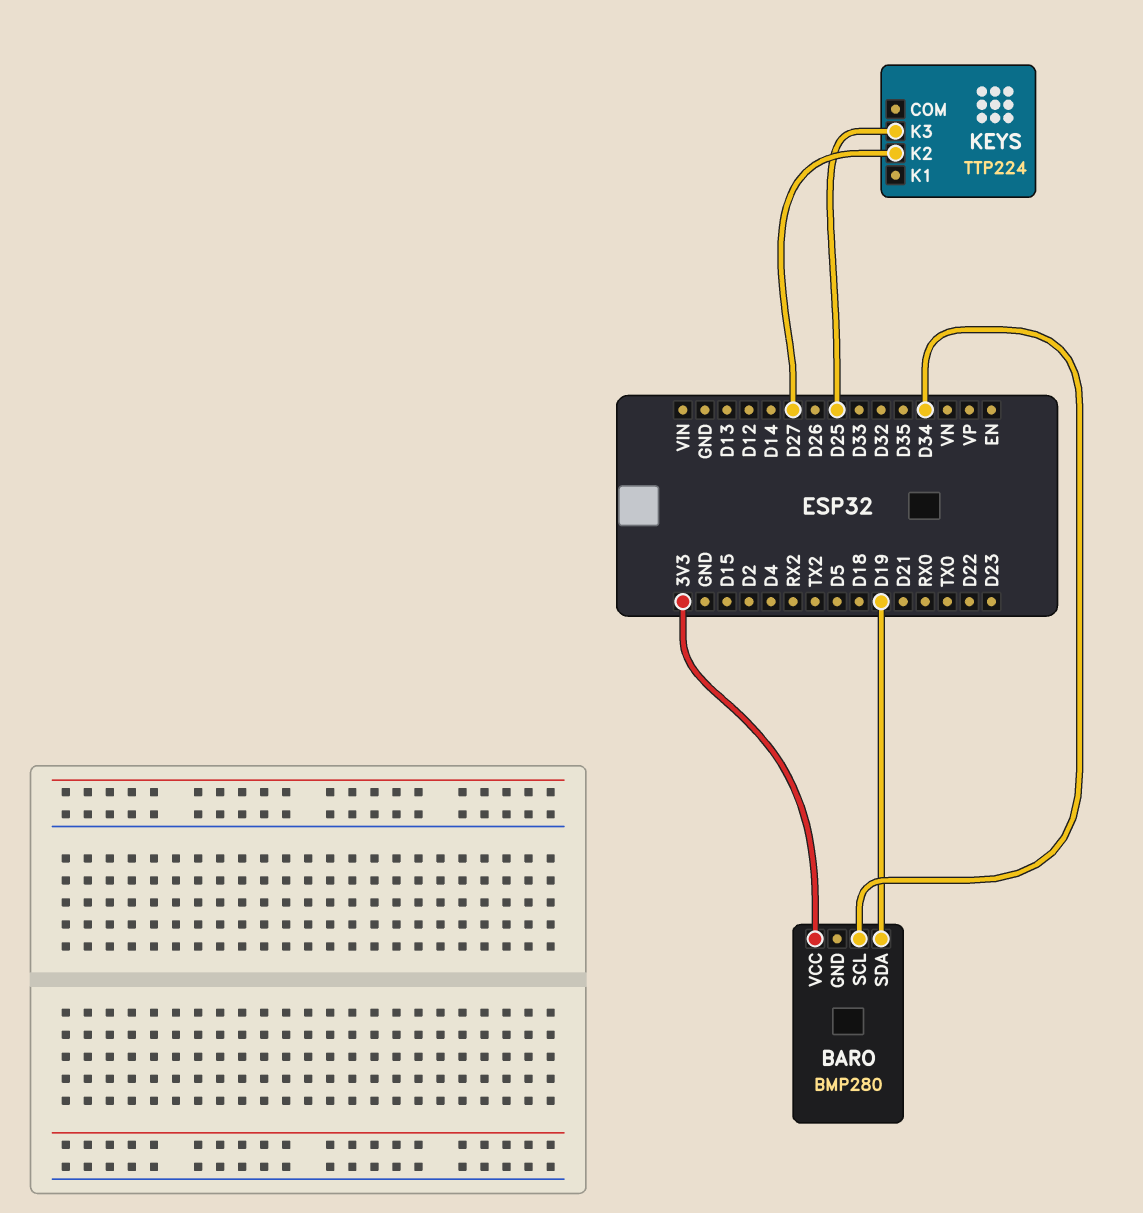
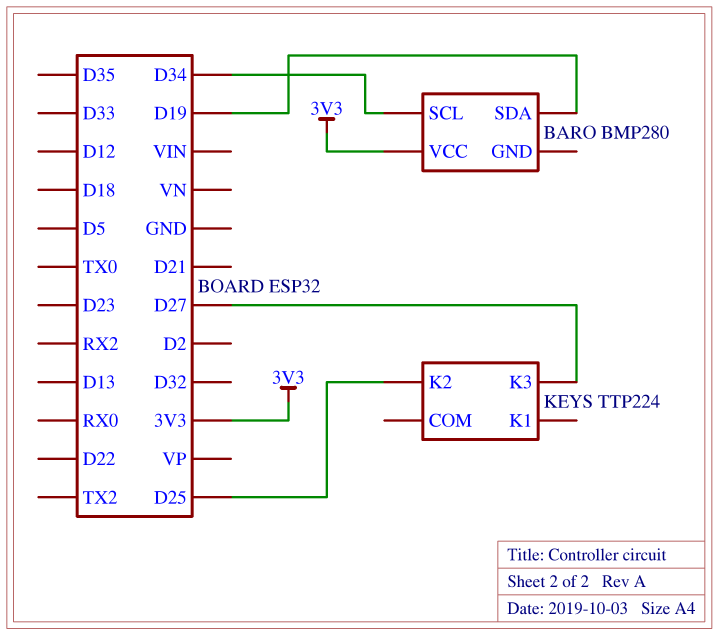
KEYS pin K2: D27 -> D25
KEYS pin K3: D25 -> D27

